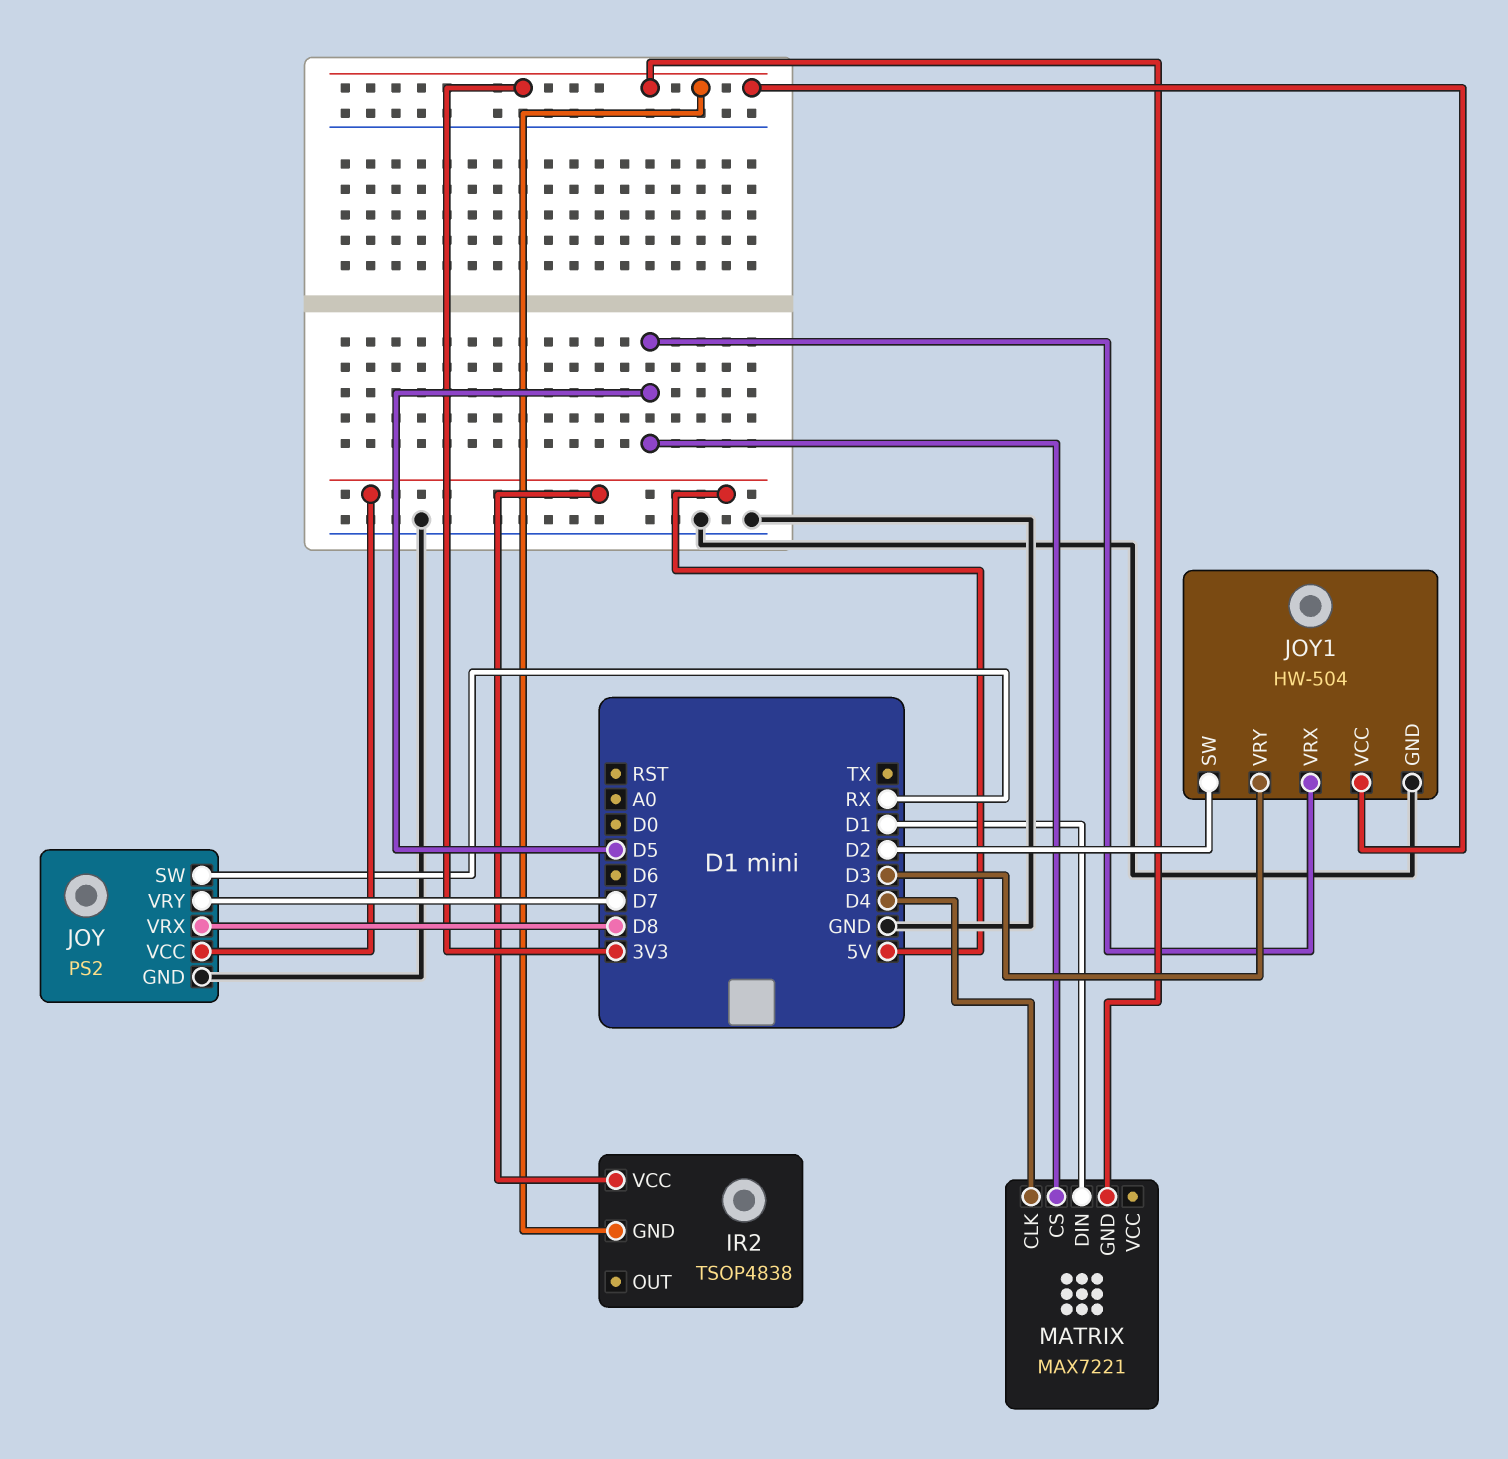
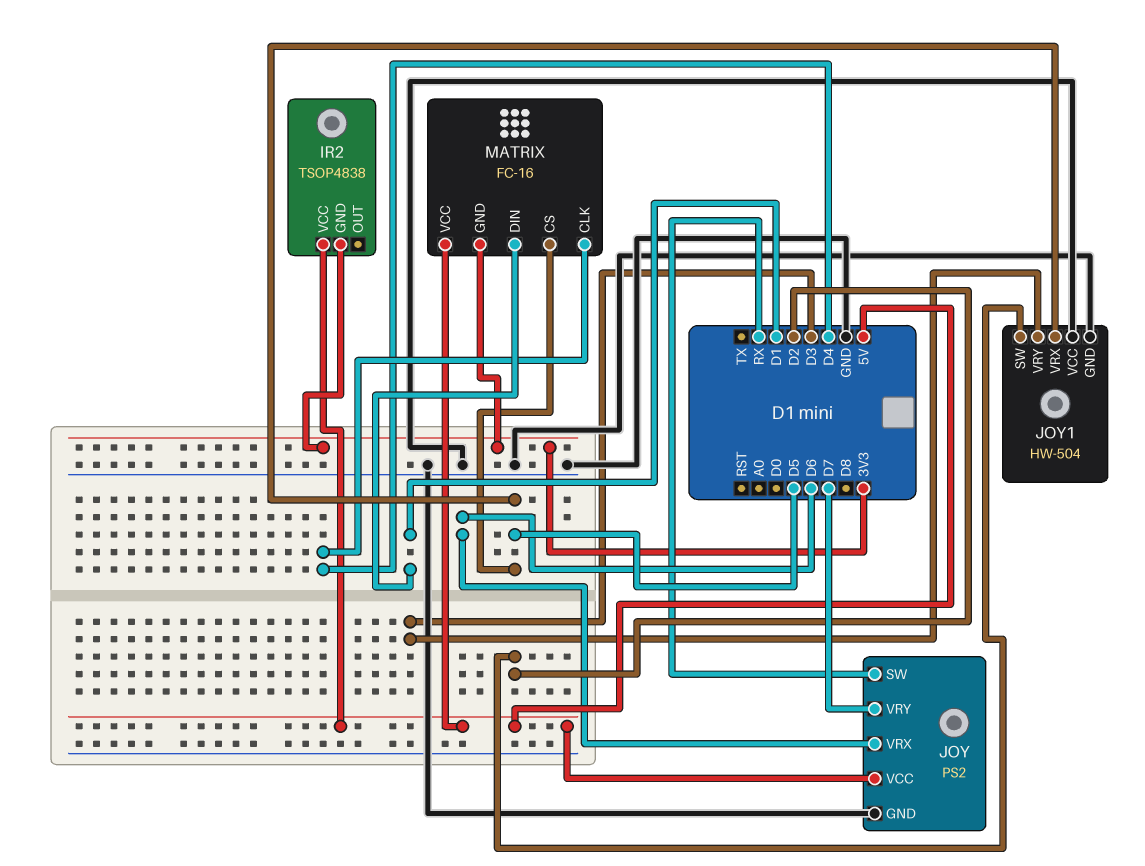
JOY pin VRX: D8 -> D6
JOY1 pin VCC: 3V3 -> GND
MATRIX: MAX7221 -> FC-16
MATRIX pin VCC: none -> 5V

